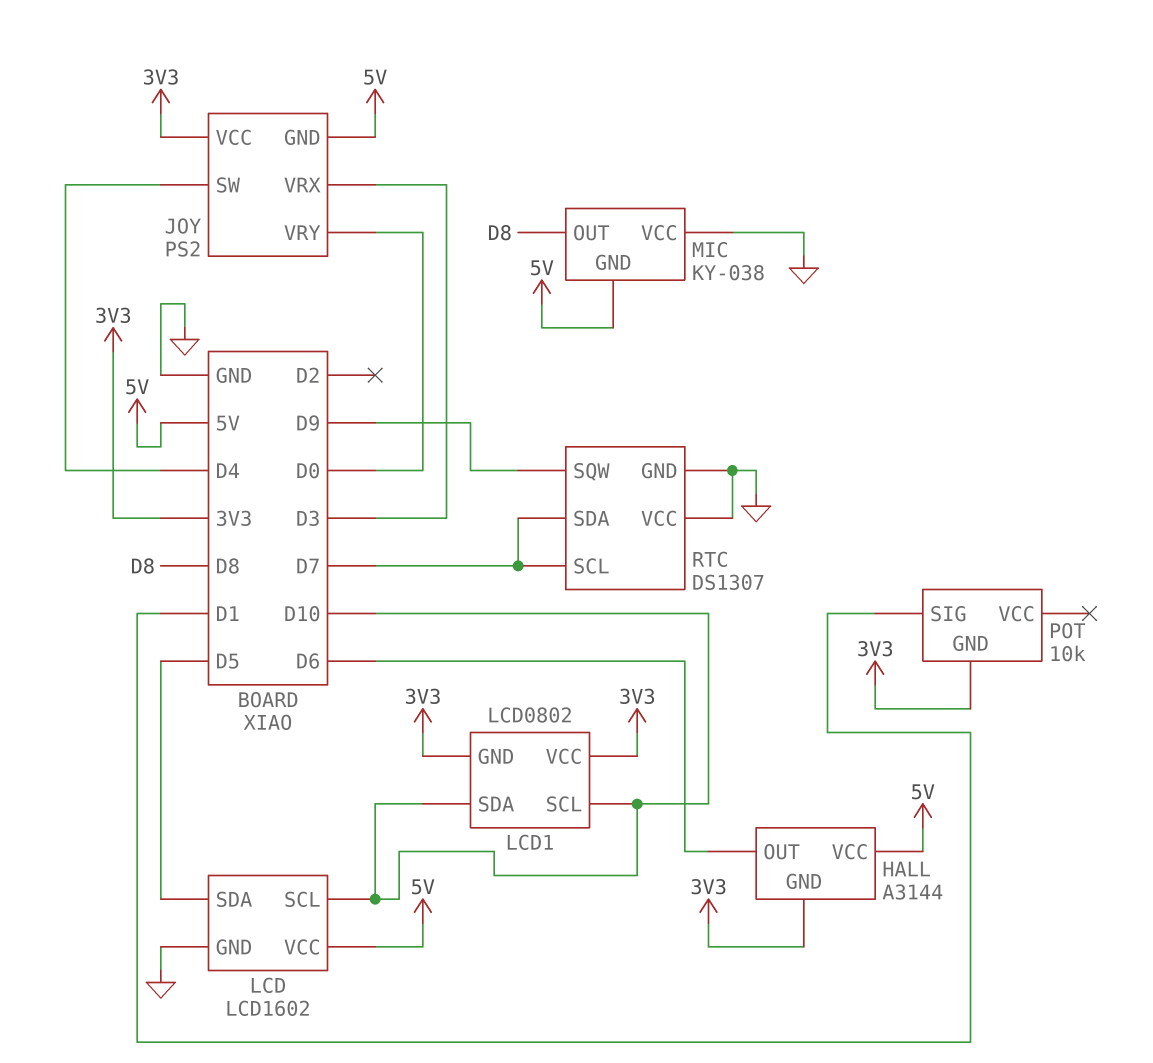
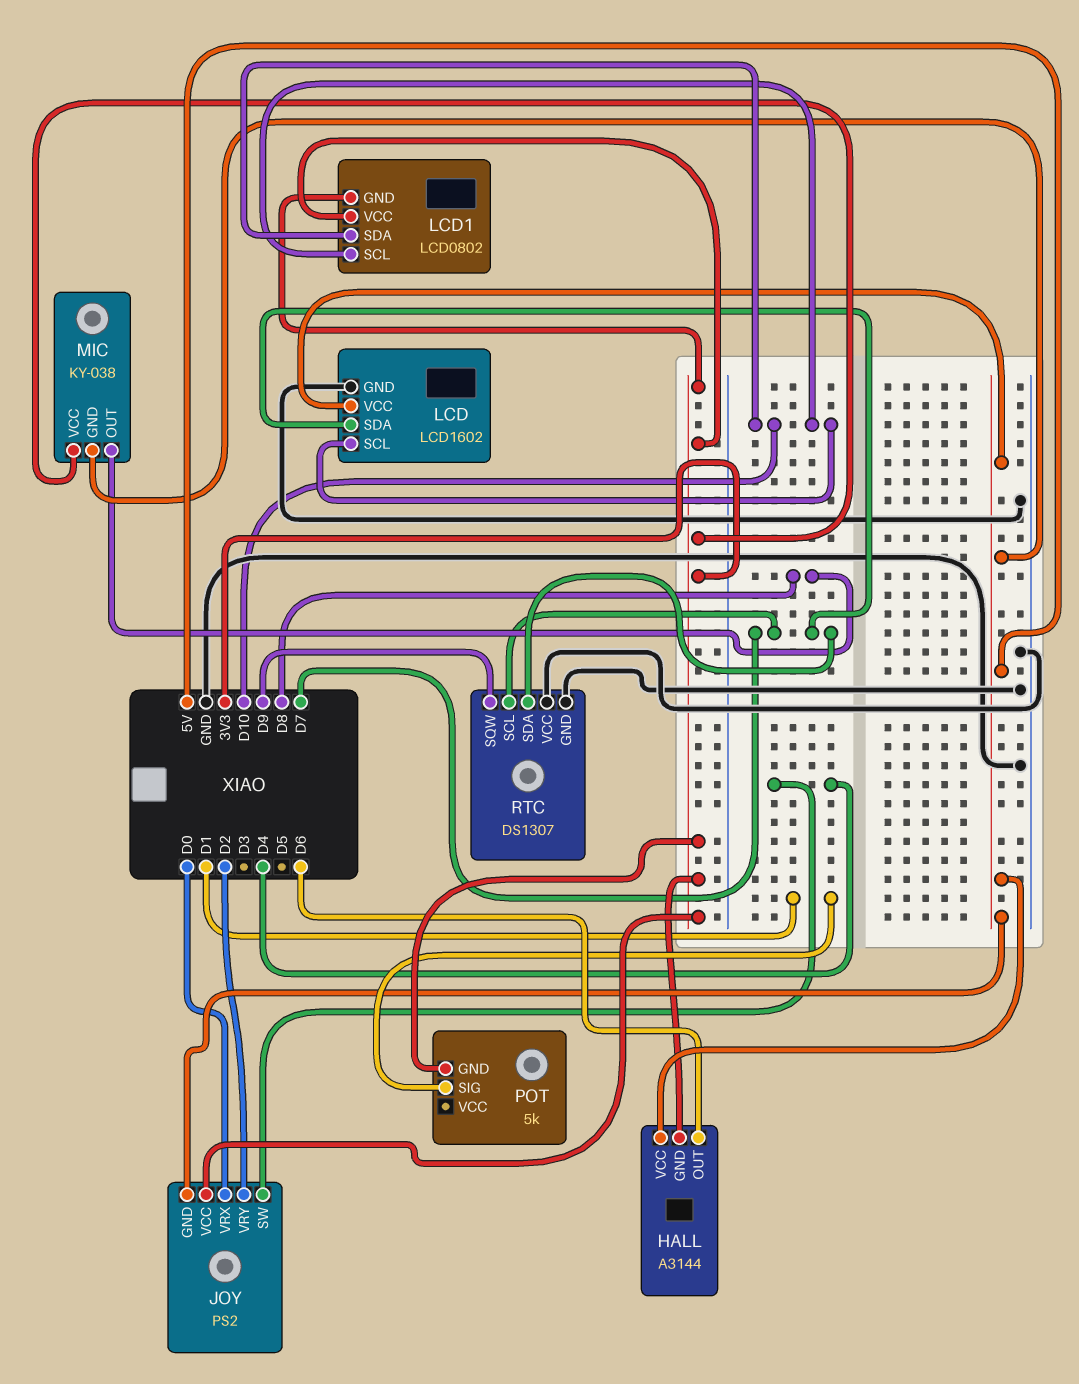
JOY pin VRX: D3 -> D0
JOY pin VRY: D0 -> D2
LCD pin SDA: D5 -> D7
MIC pin VCC: GND -> 3V3
POT: 10k -> 5k

